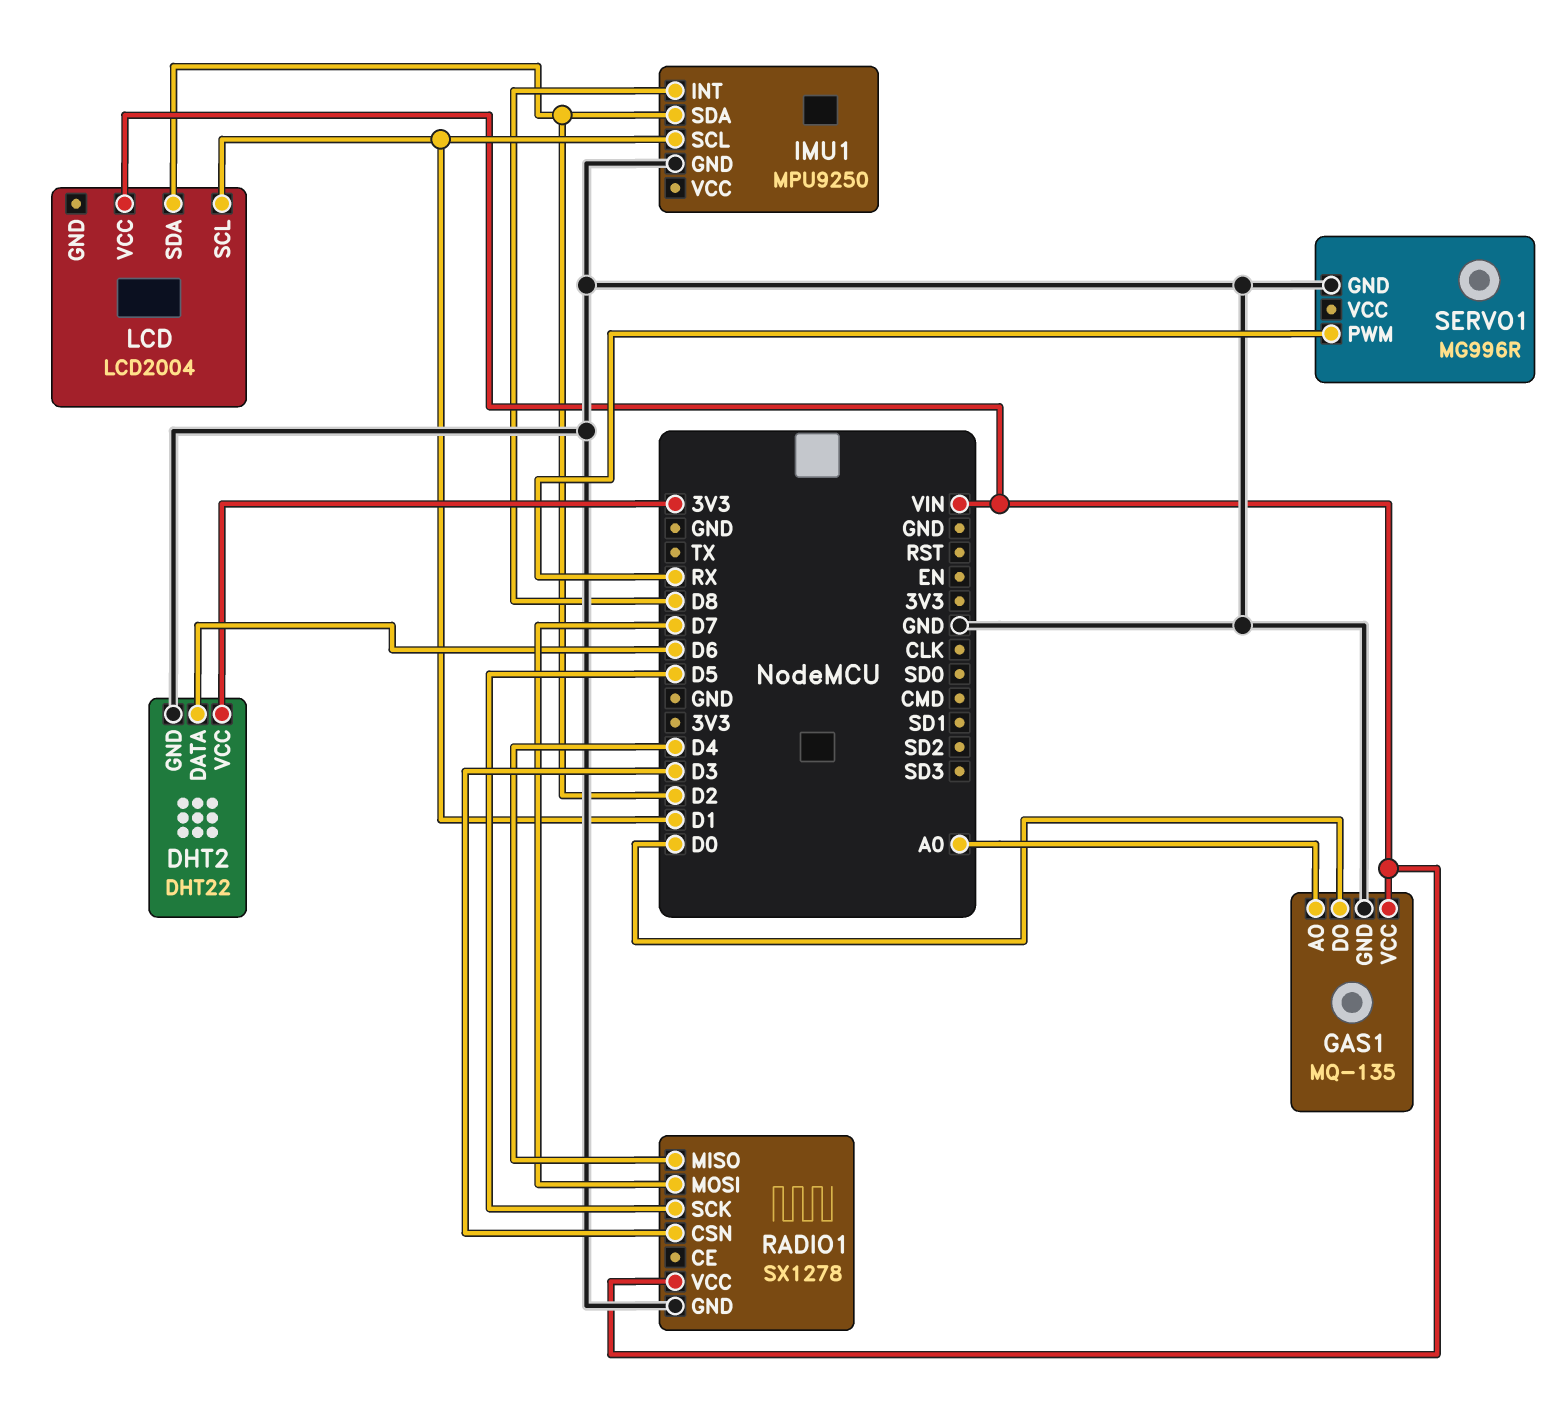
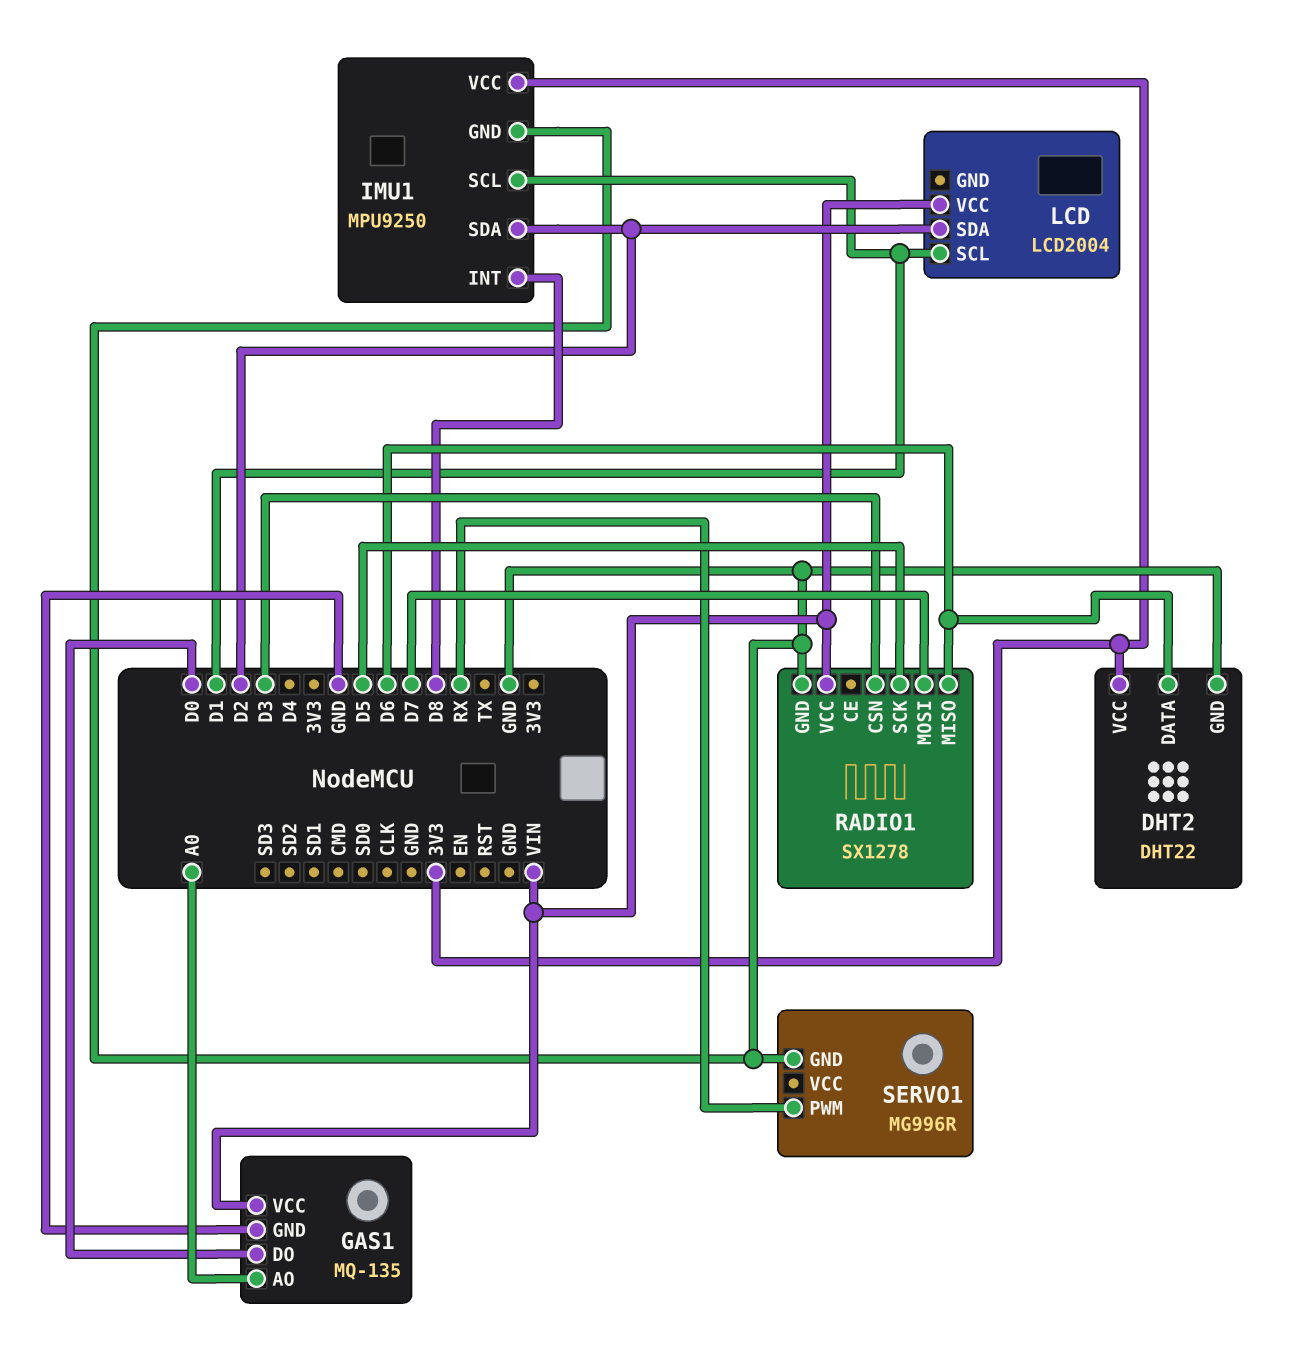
IMU1 pin VCC: none -> 3V3
RADIO1 pin MISO: D4 -> D6

